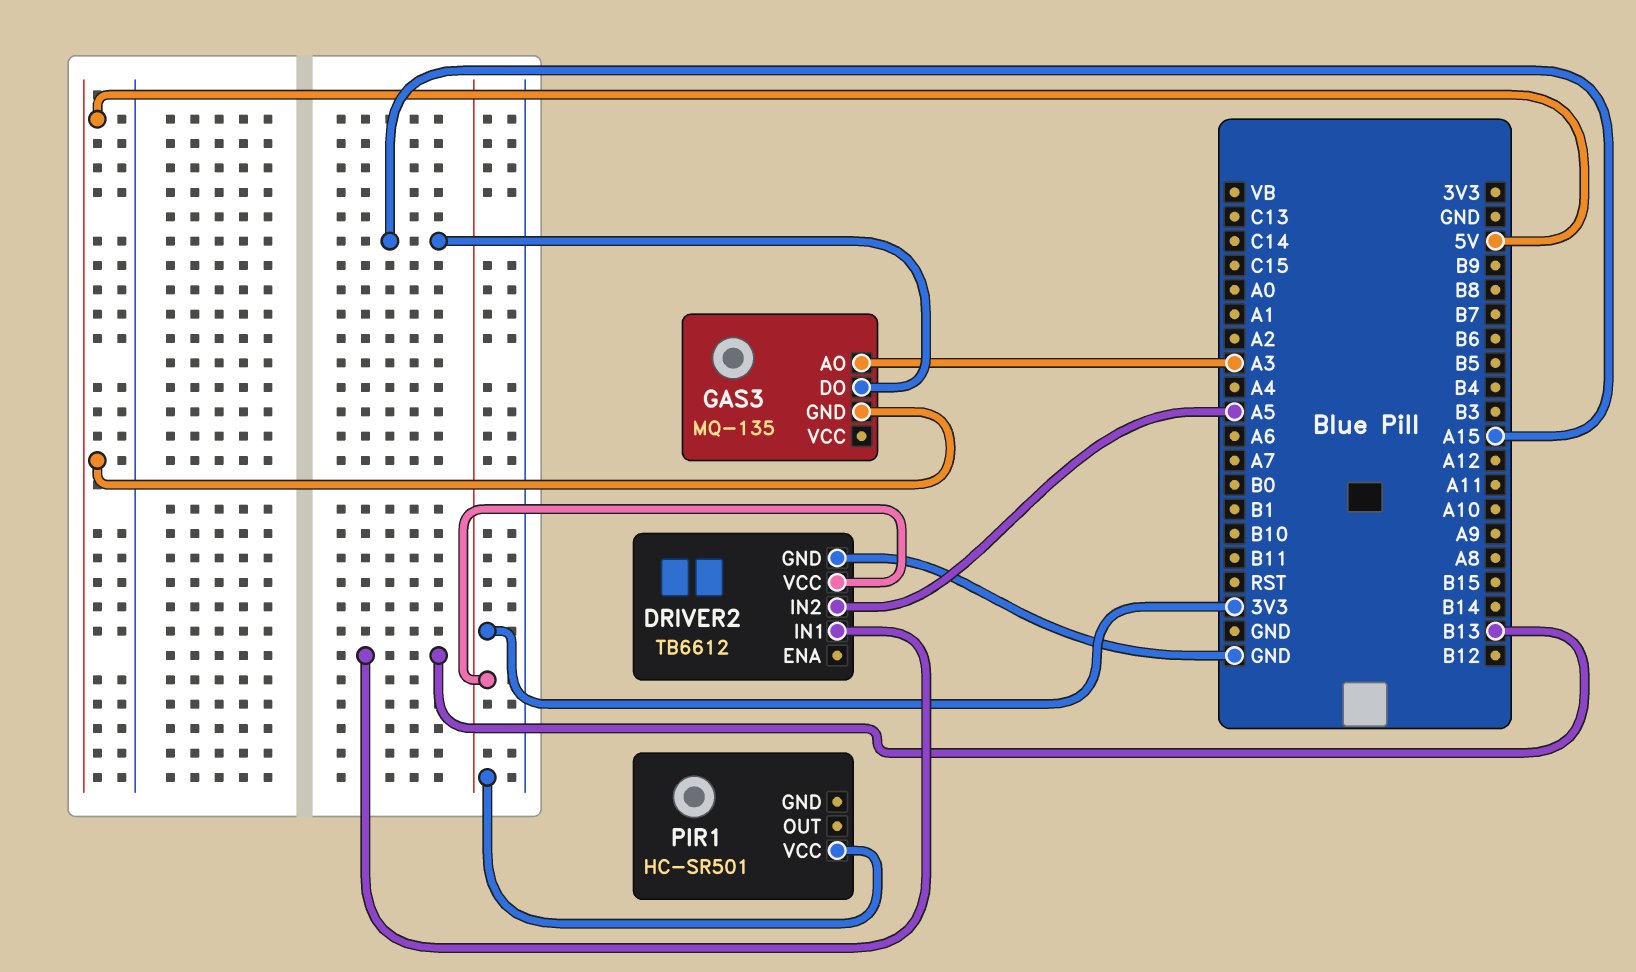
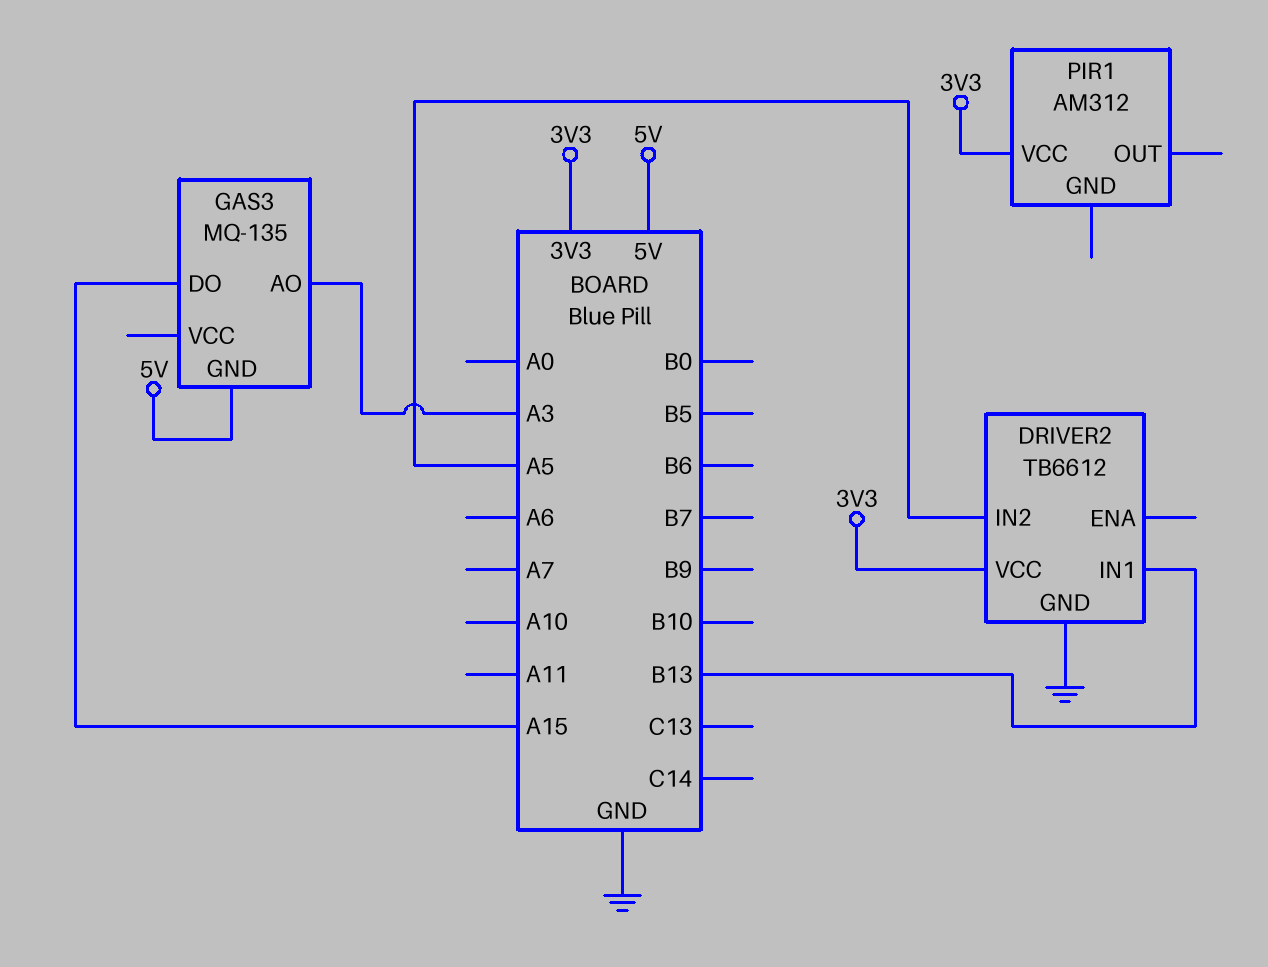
PIR1: HC-SR501 -> AM312

